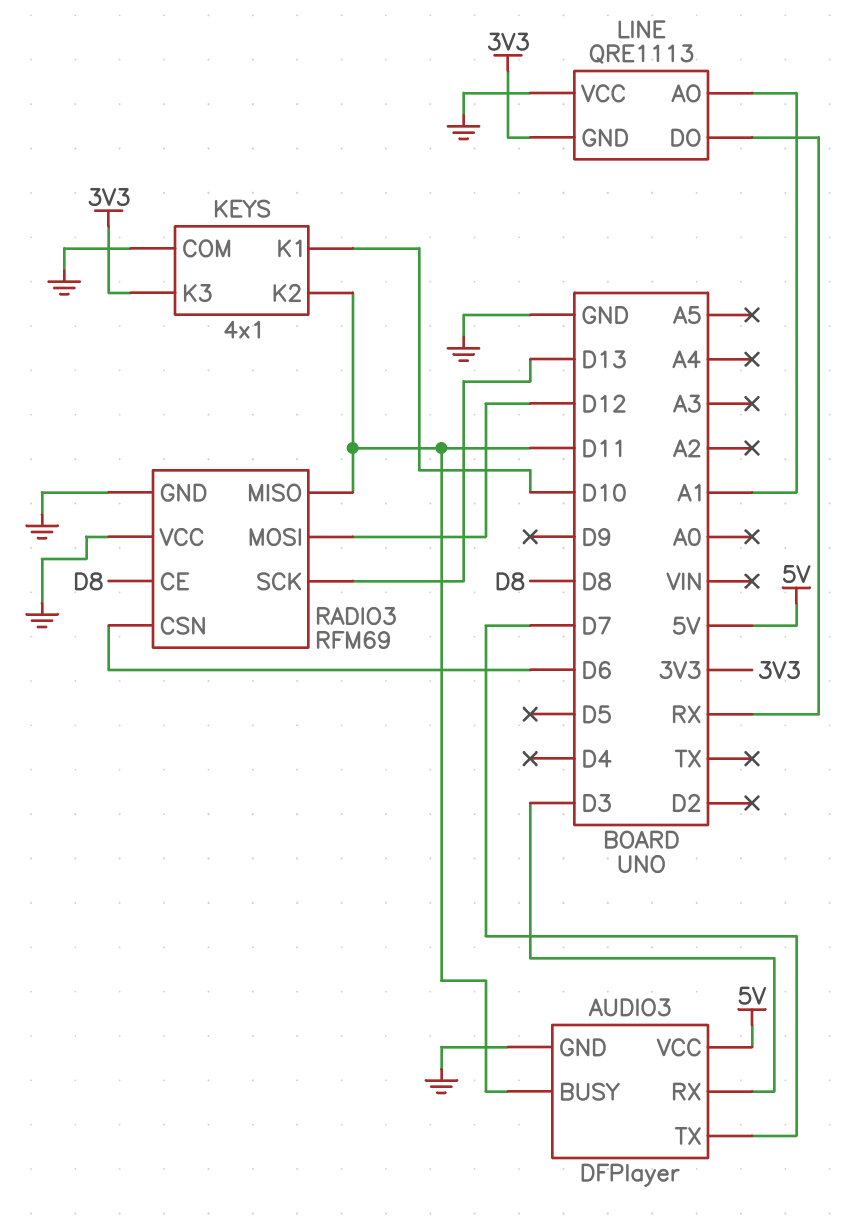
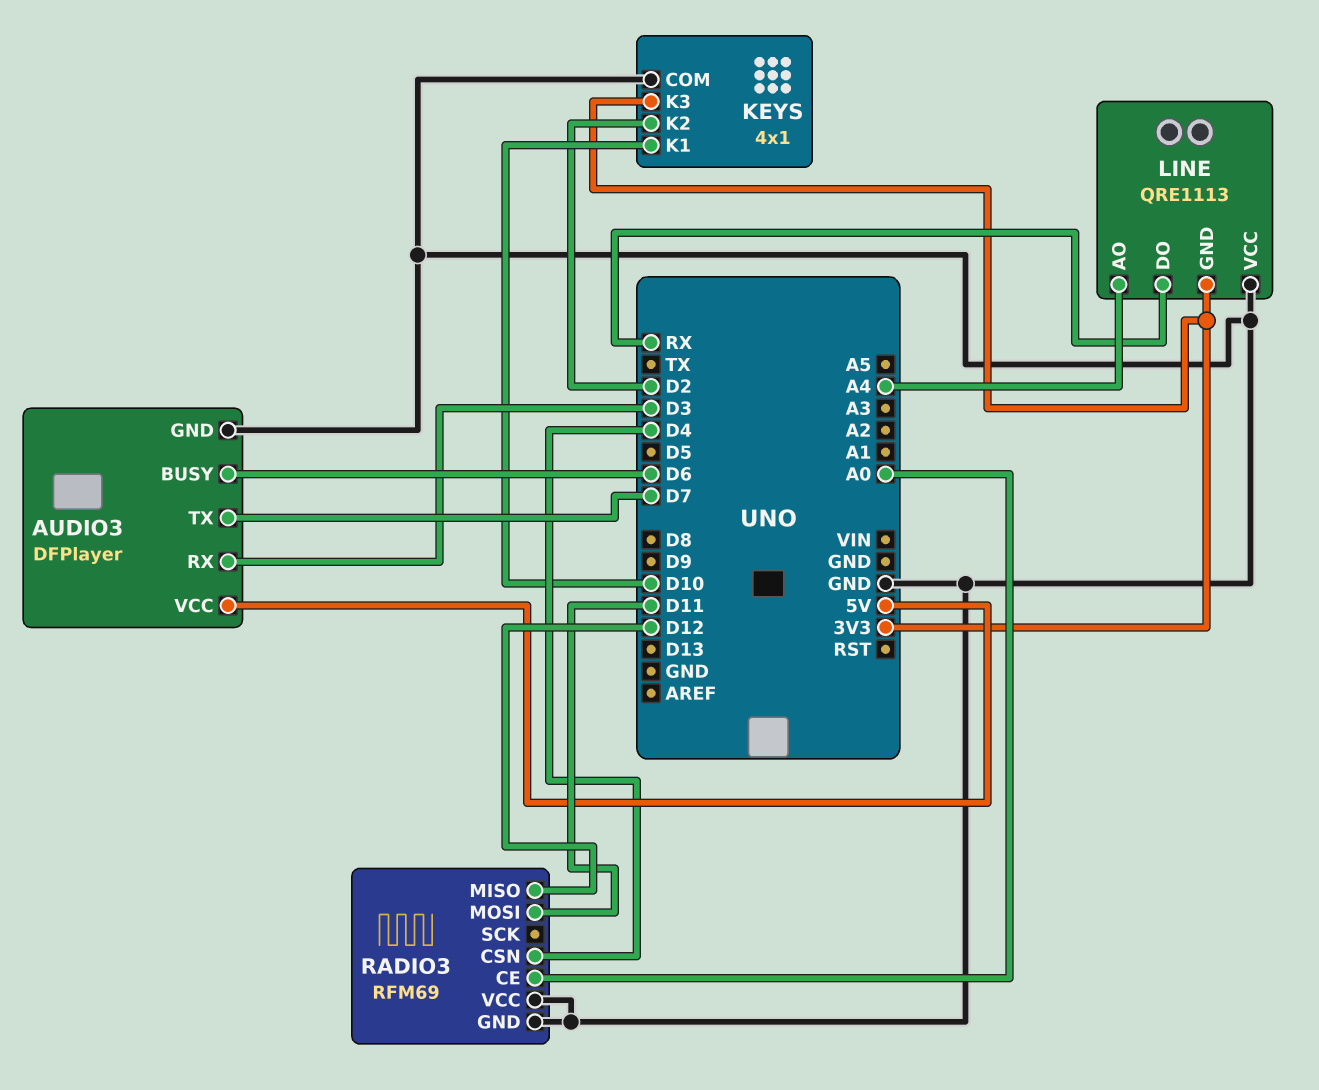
AUDIO3 pin BUSY: D11 -> D6
KEYS pin K2: D11 -> D2
LINE pin AO: A1 -> A4
RADIO3 pin CE: D8 -> A0
RADIO3 pin CSN: D6 -> D4
RADIO3 pin MISO: D11 -> D12
RADIO3 pin MOSI: D12 -> D11
RADIO3 pin SCK: D13 -> none

